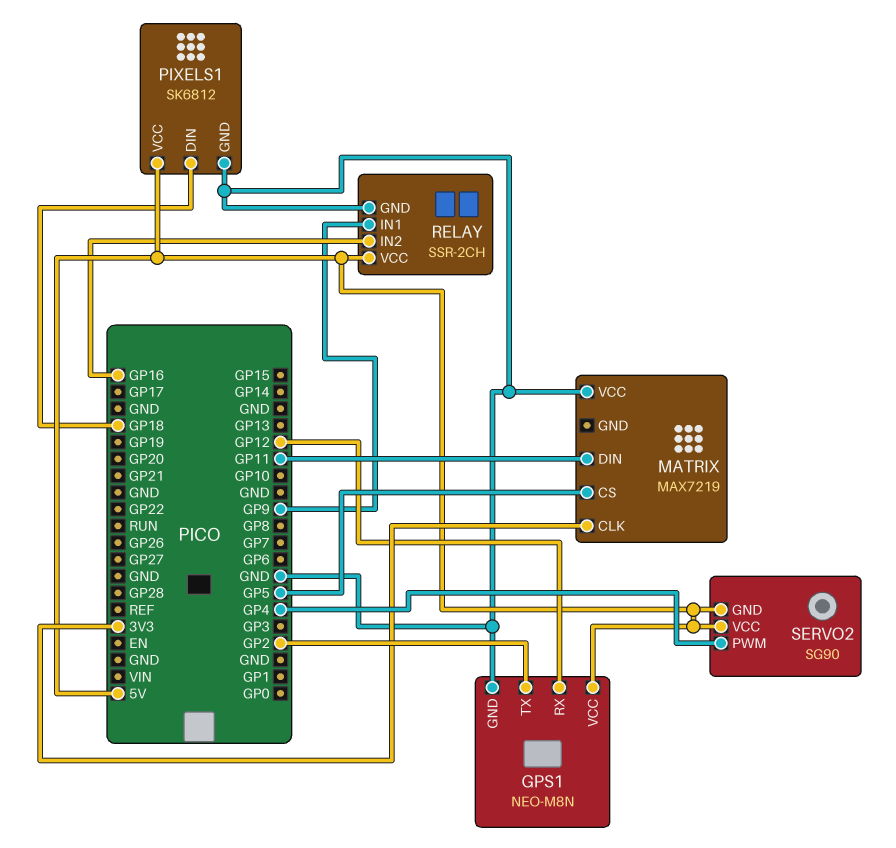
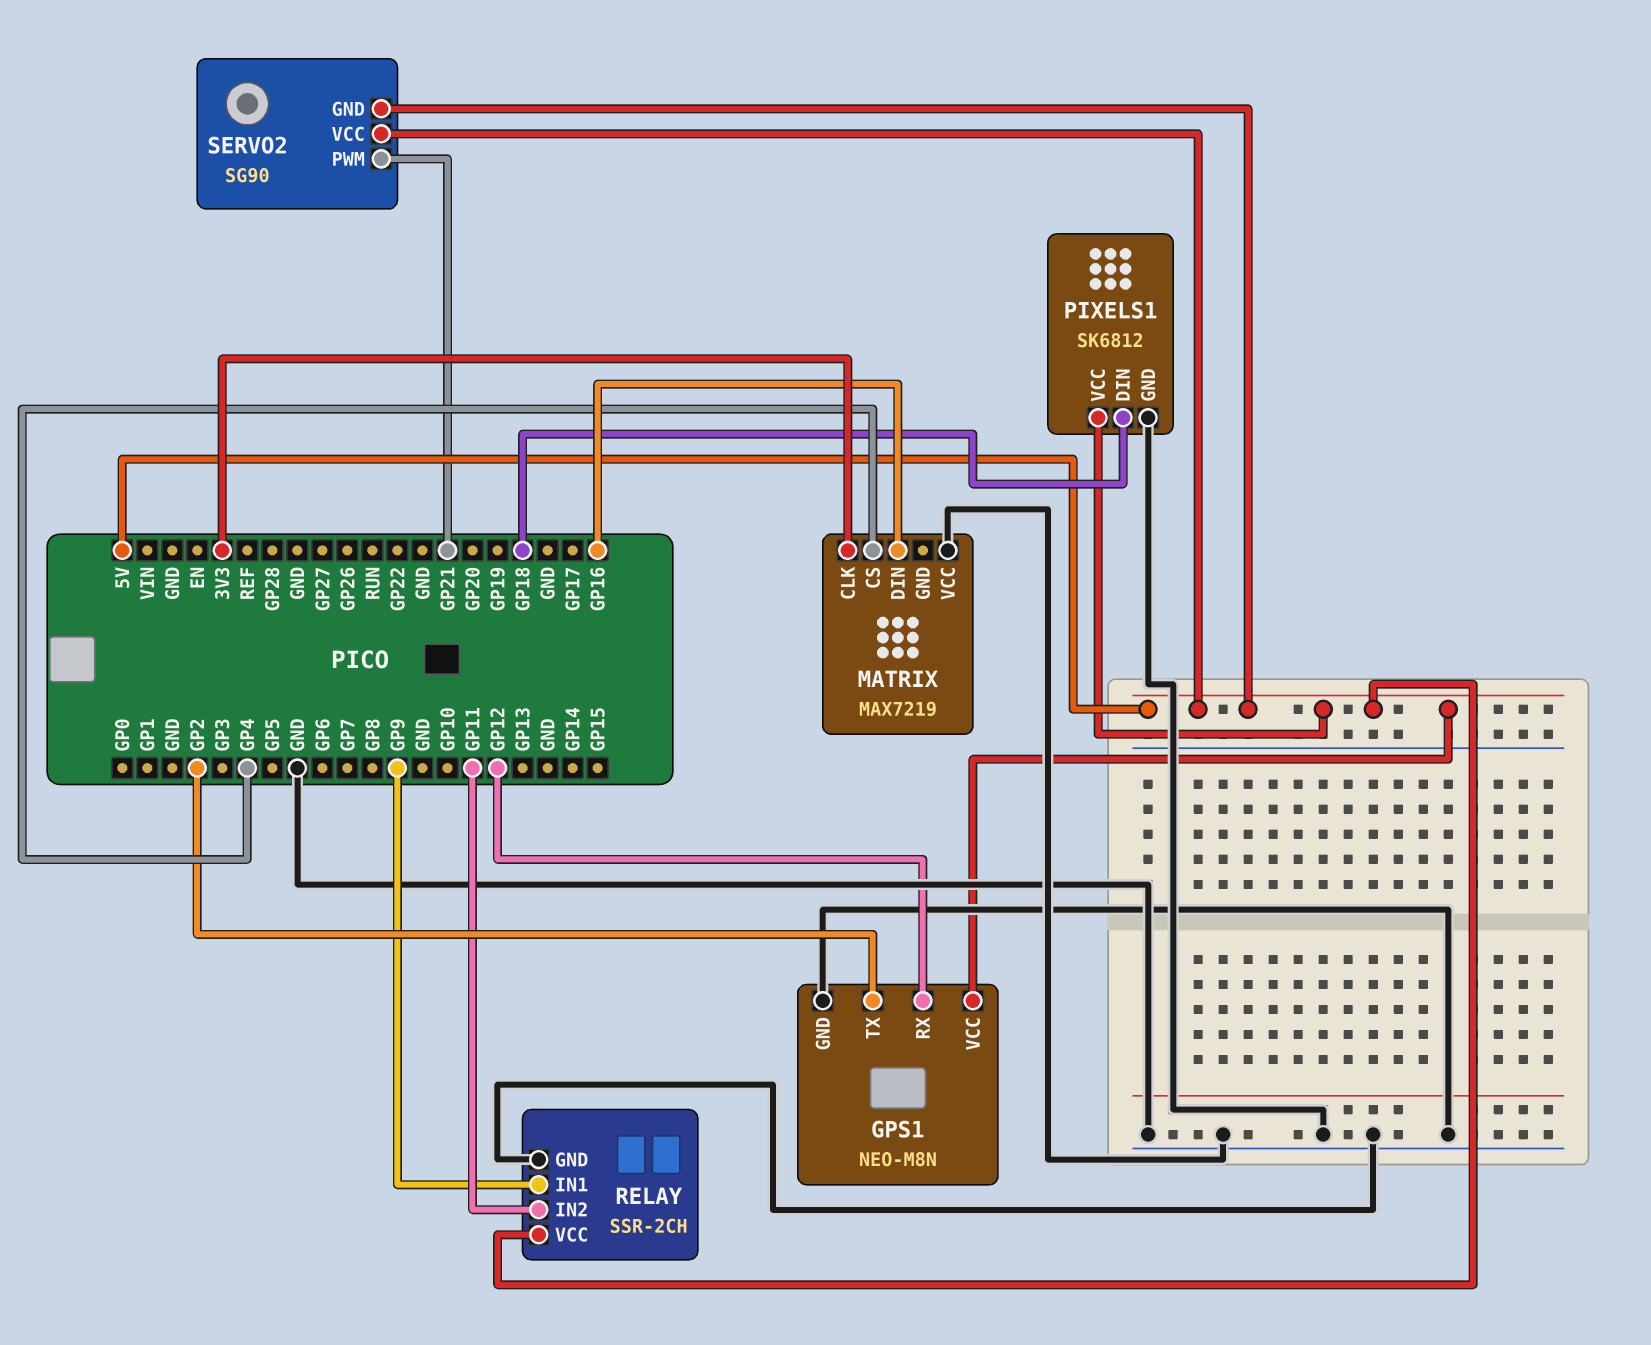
MATRIX pin CS: GP5 -> GP4
MATRIX pin DIN: GP11 -> GP16
RELAY pin IN2: GP16 -> GP11
SERVO2 pin PWM: GP4 -> GP21

